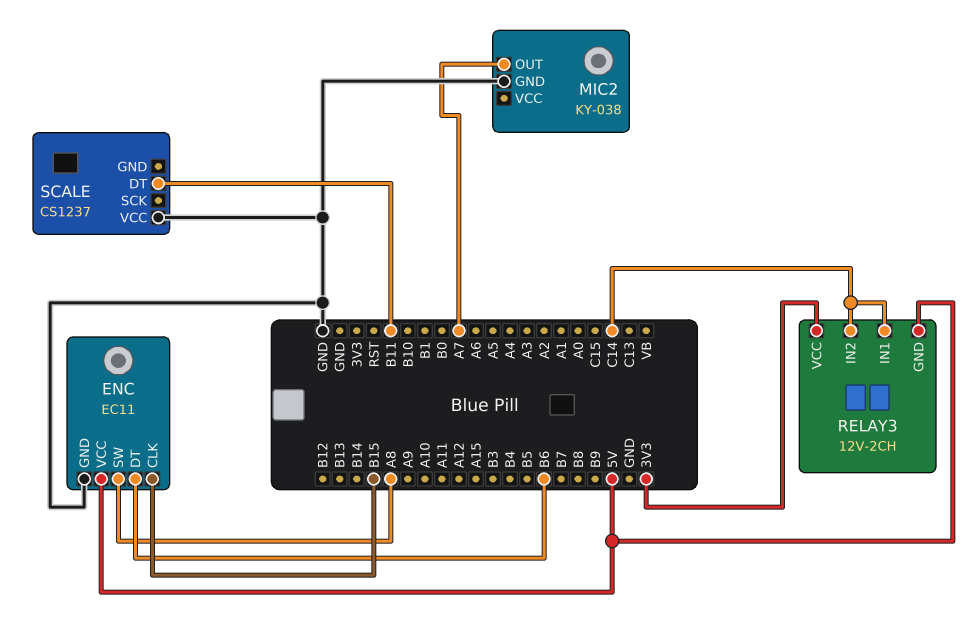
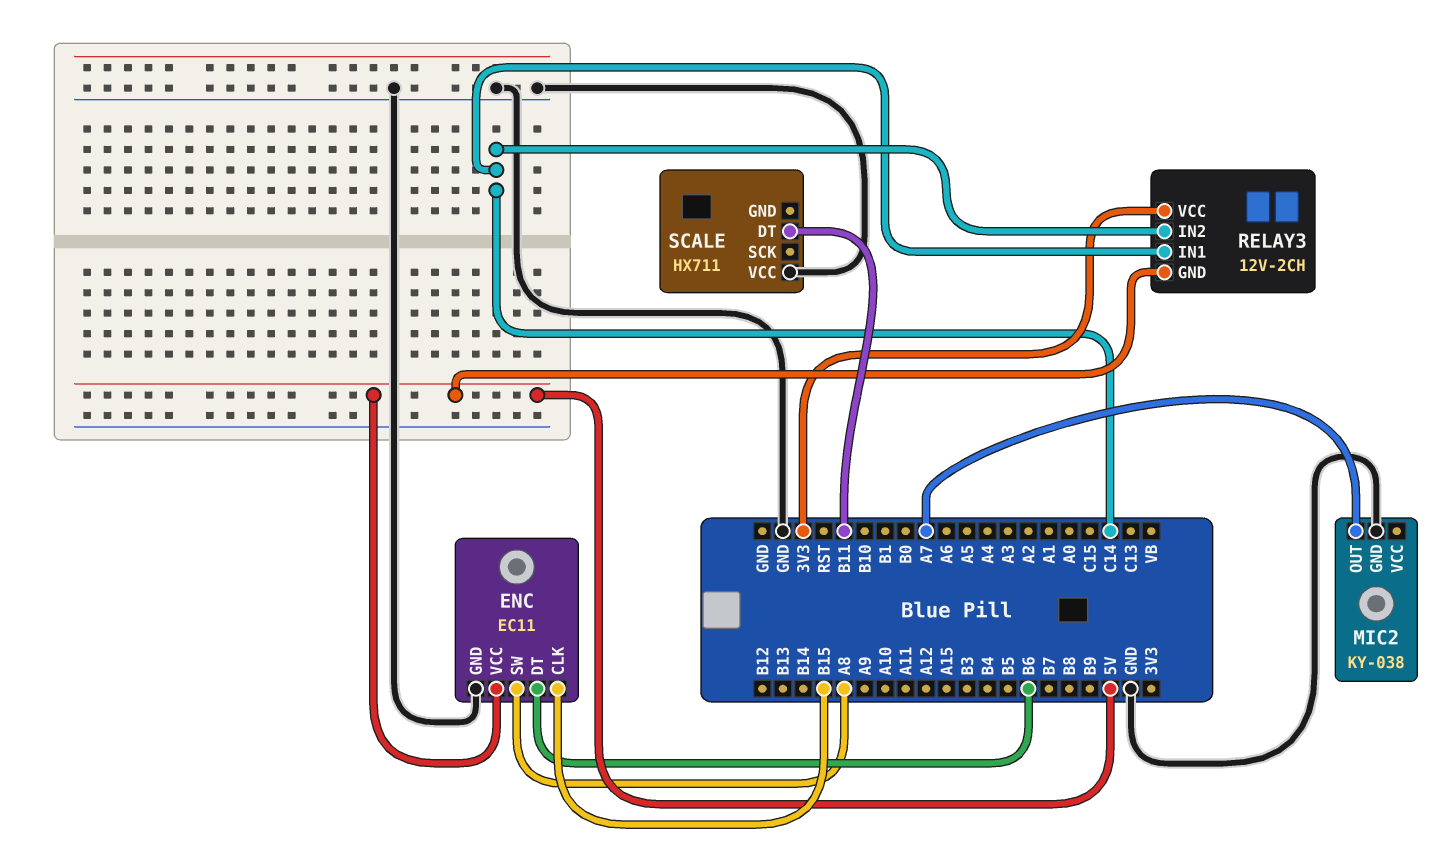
SCALE: CS1237 -> HX711

